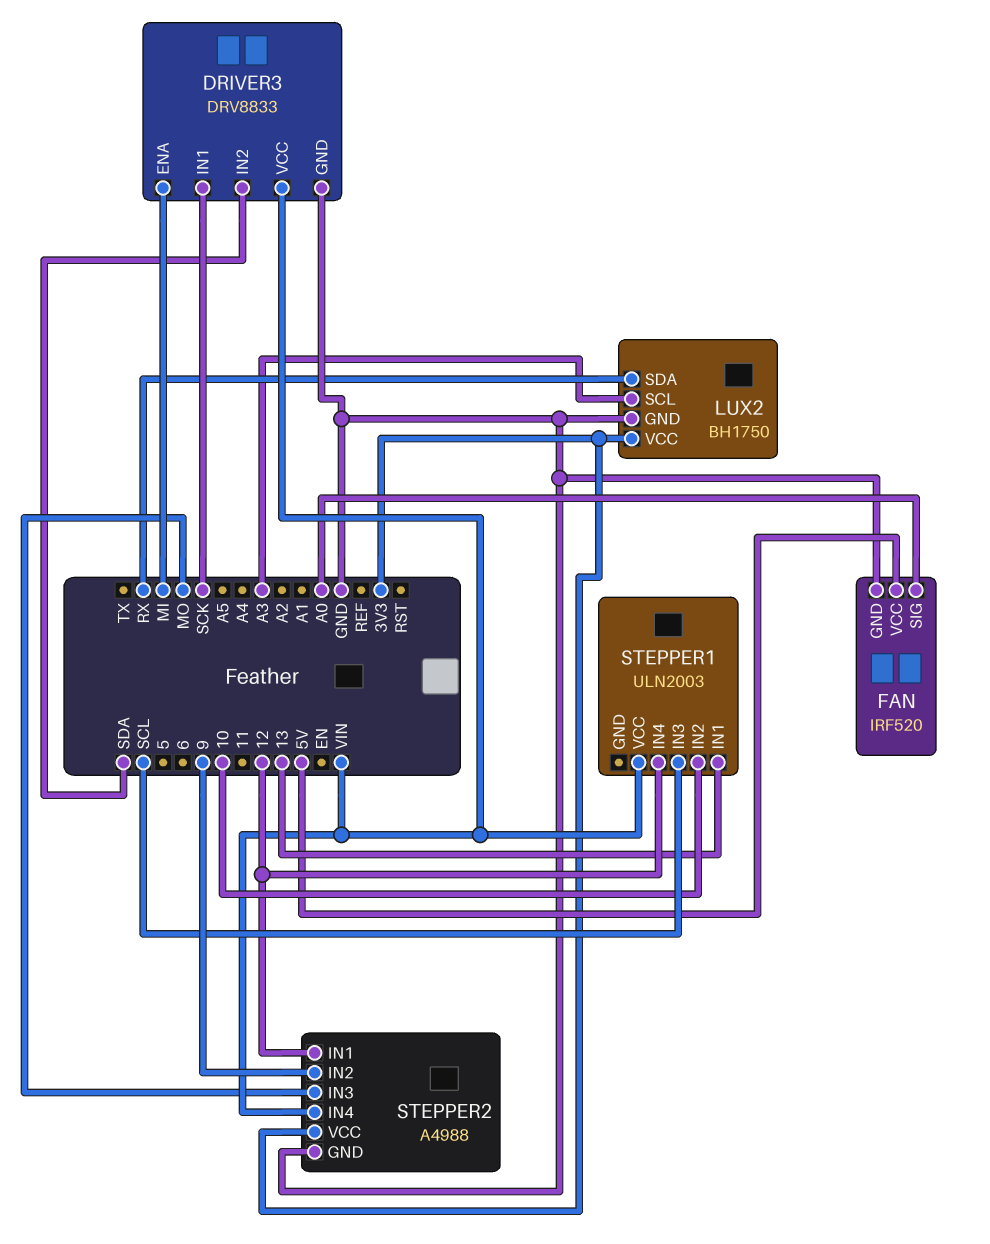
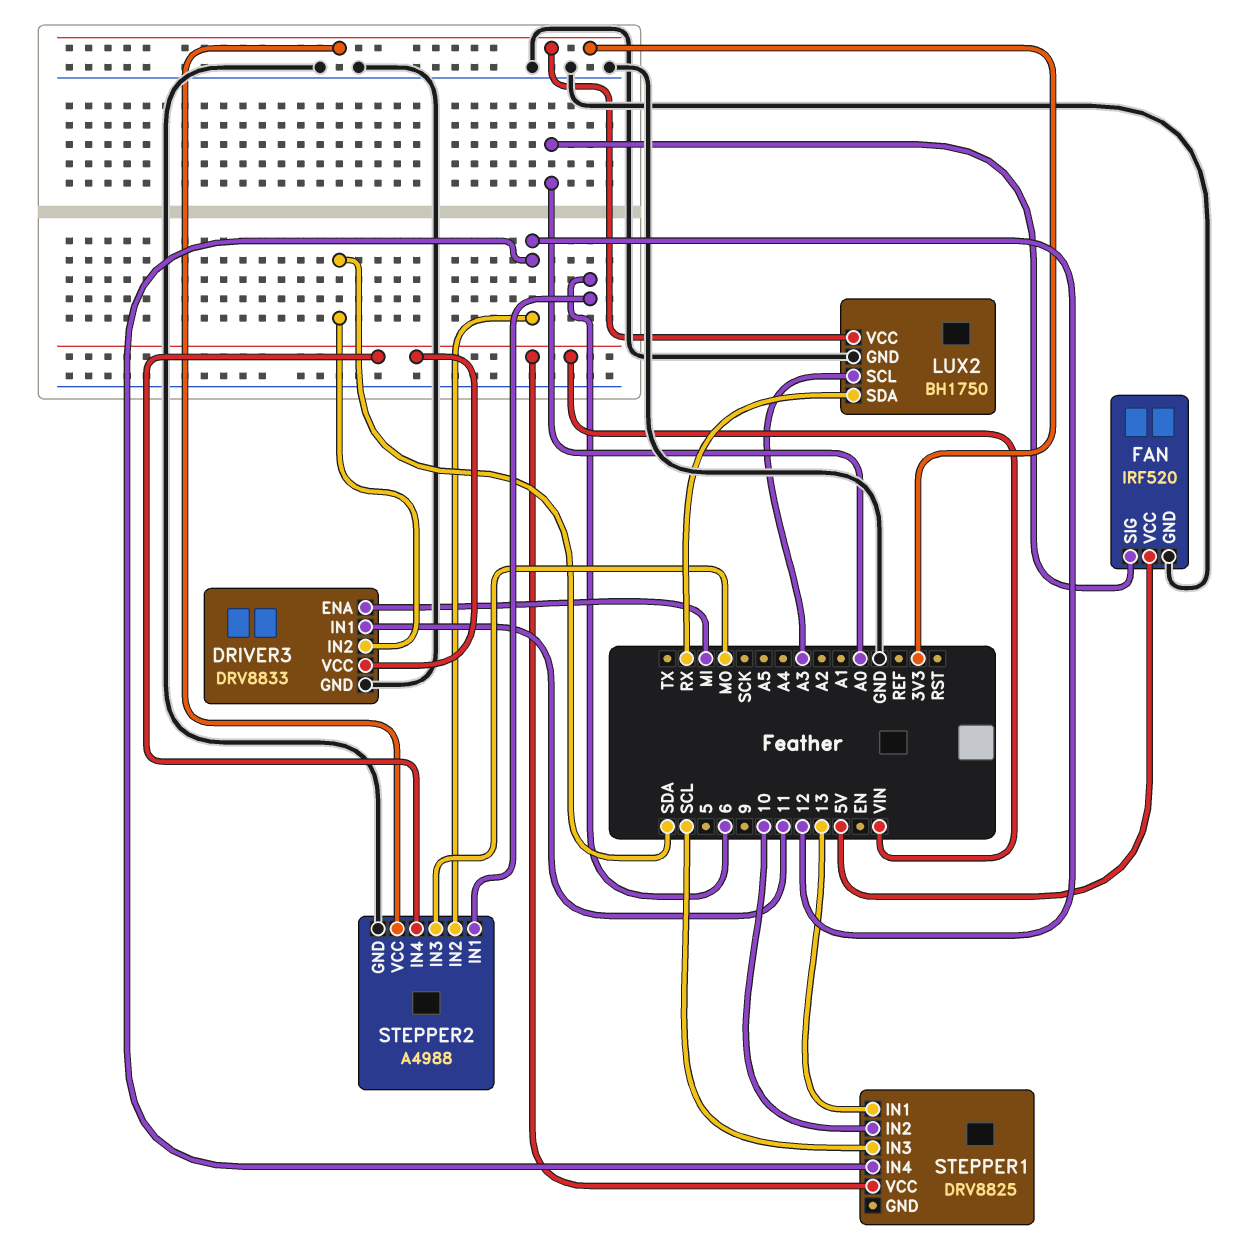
DRIVER3 pin IN1: SCK -> 11
STEPPER1: ULN2003 -> DRV8825
STEPPER2 pin IN1: 12 -> 6
STEPPER2 pin IN2: 9 -> 12

